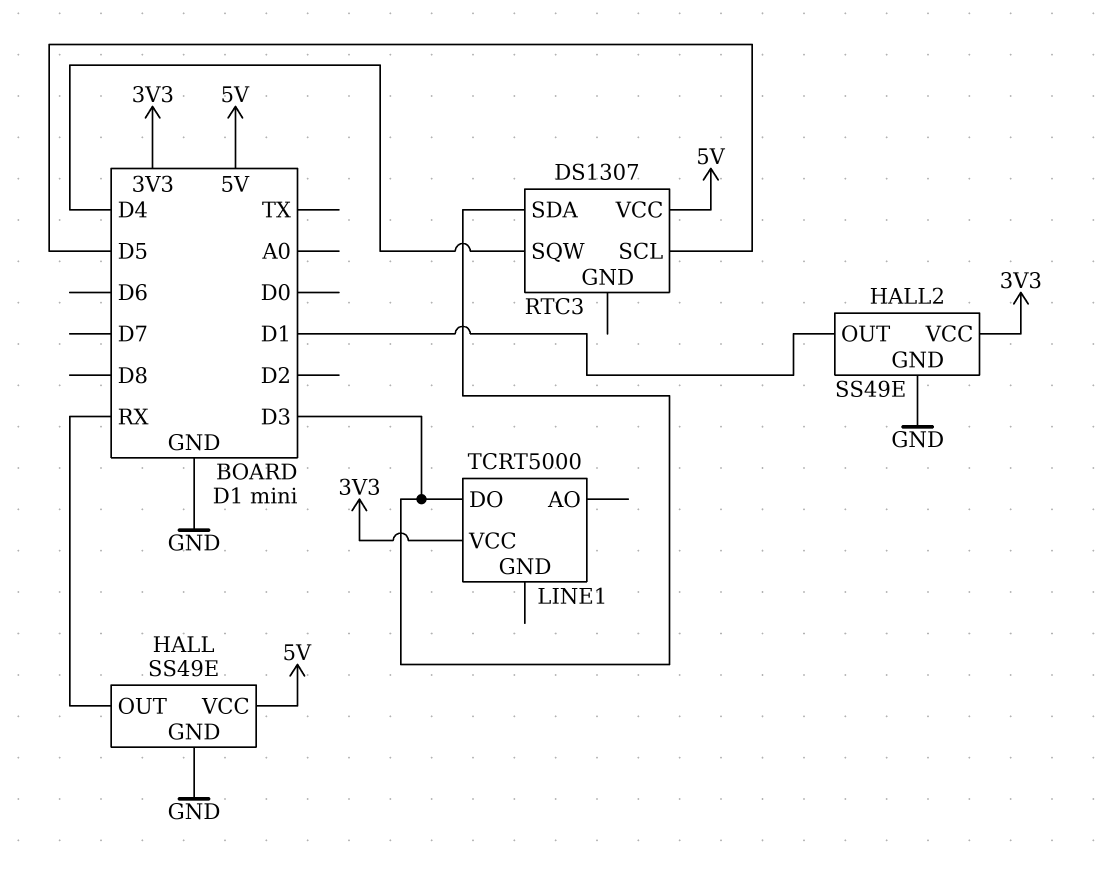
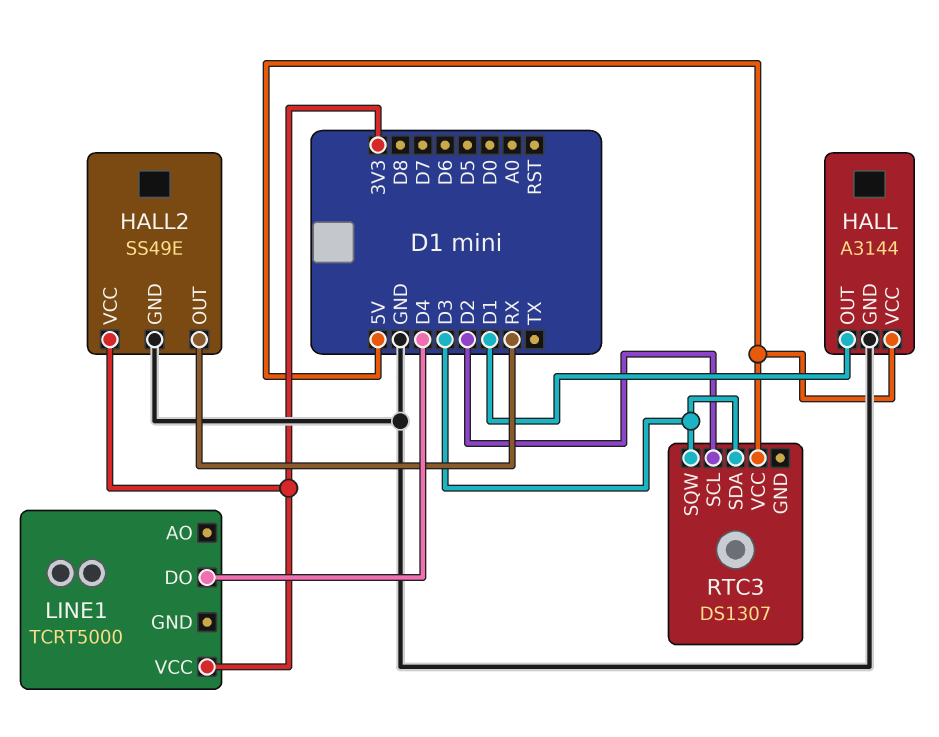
HALL: SS49E -> A3144
HALL pin OUT: RX -> D1
HALL2 pin OUT: D1 -> RX
LINE1 pin DO: D3 -> D4
RTC3 pin SCL: D5 -> D2
RTC3 pin SQW: D4 -> D3

